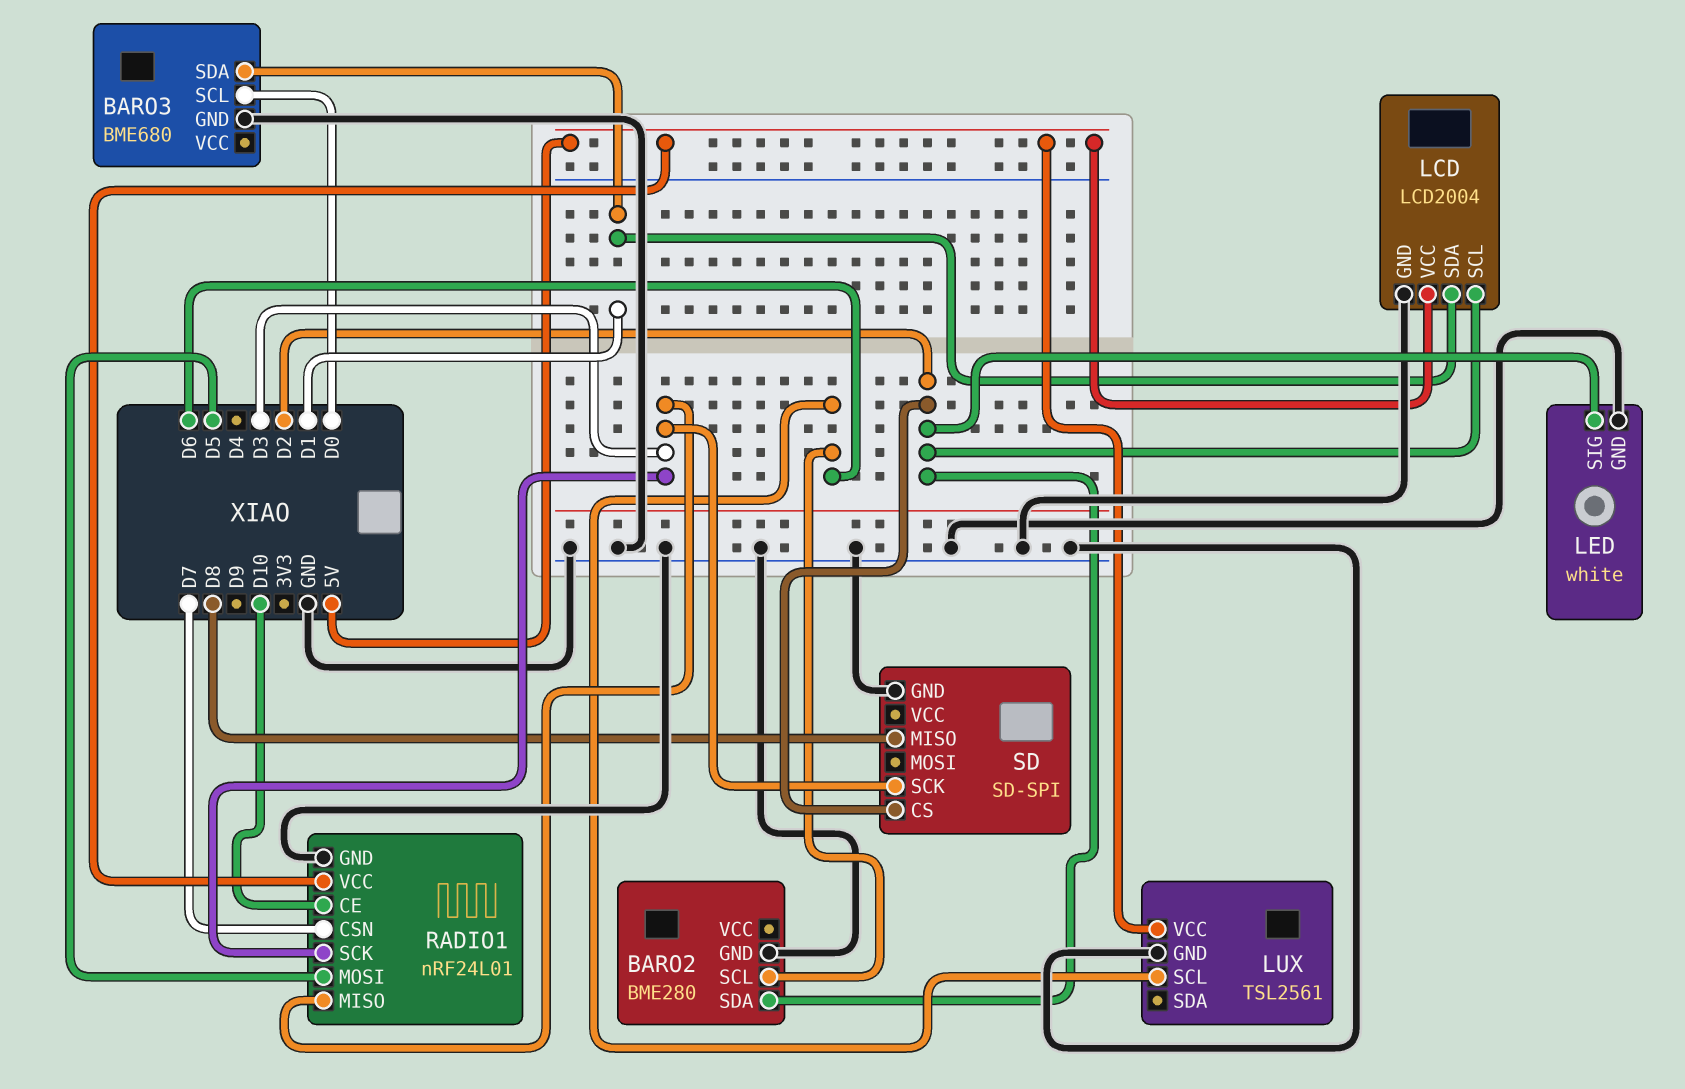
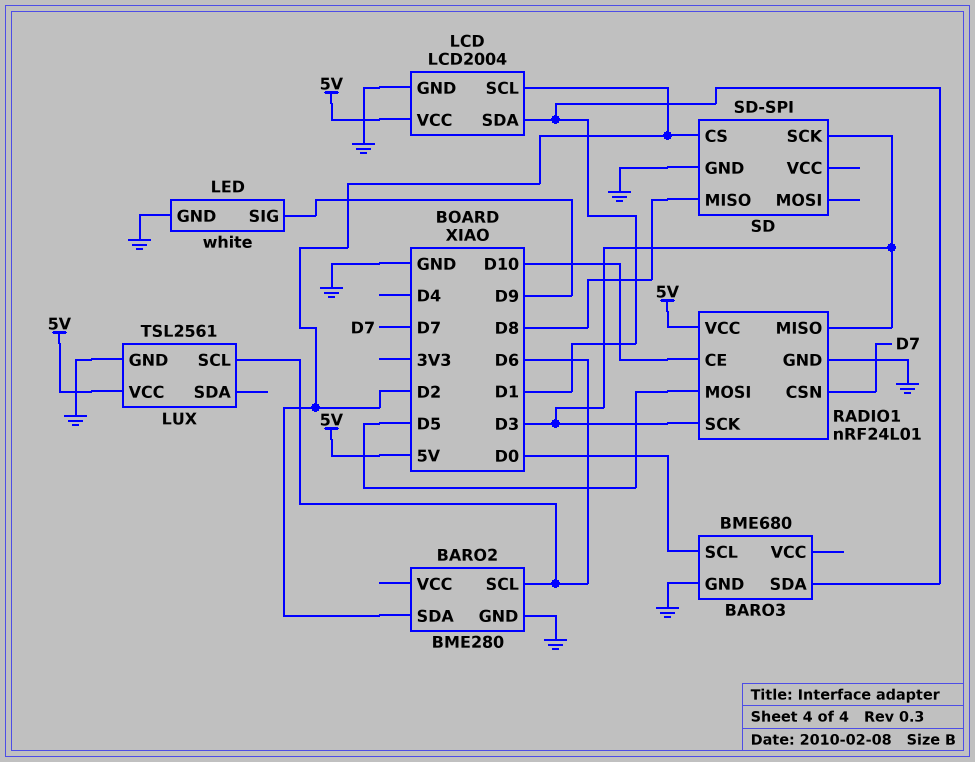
LED pin SIG: D2 -> D9

